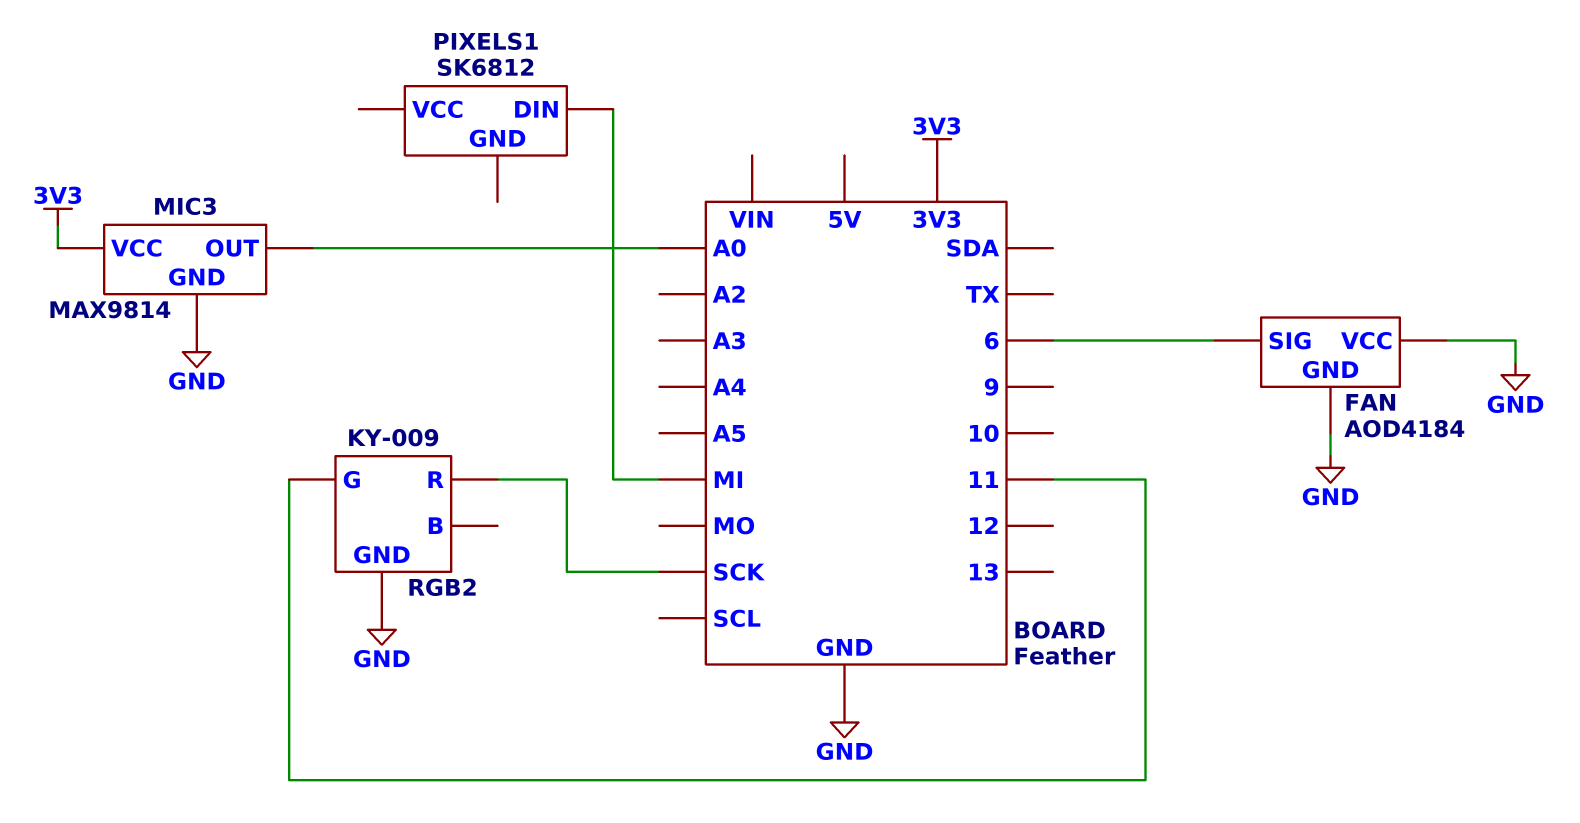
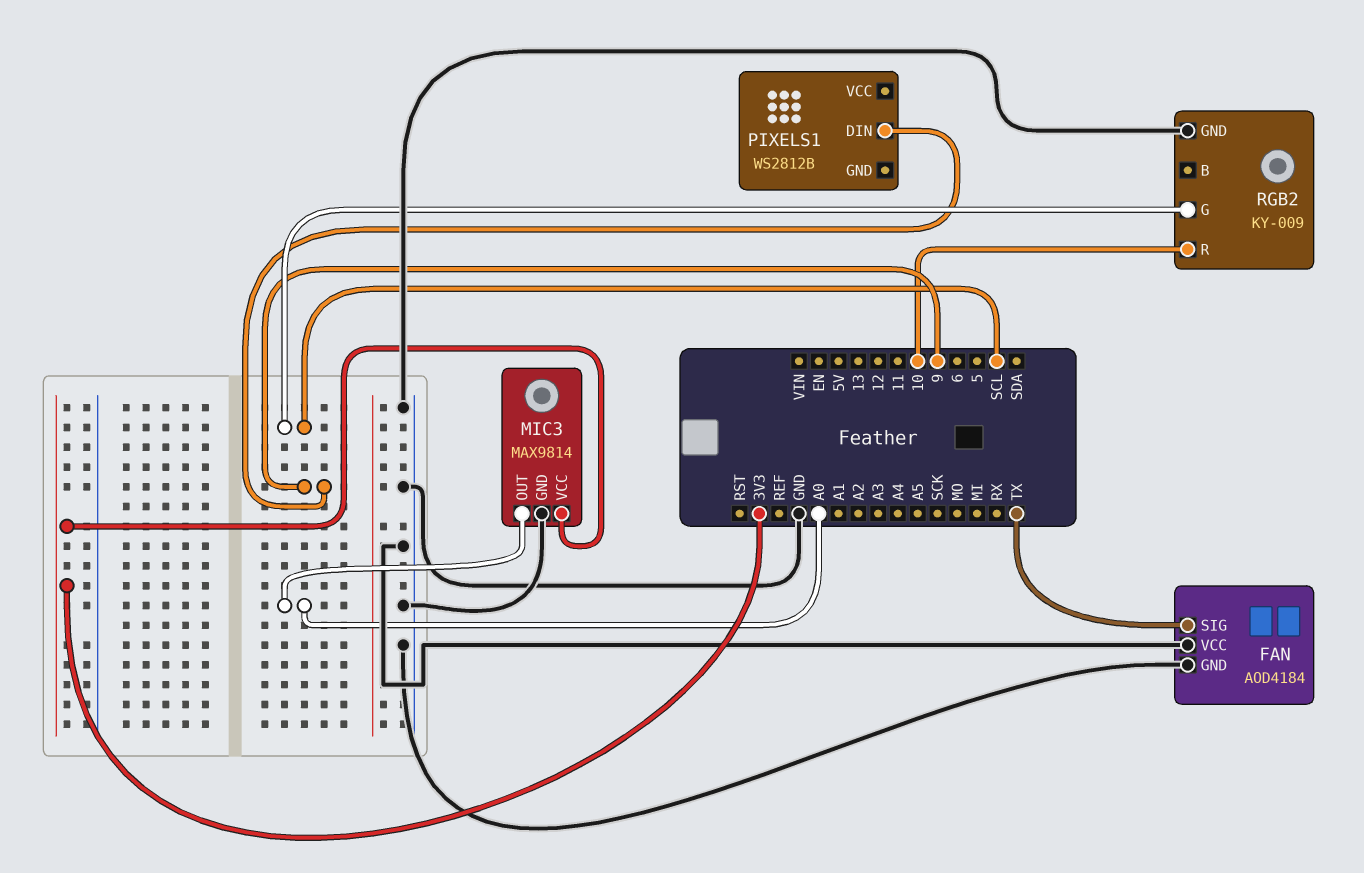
FAN pin SIG: 6 -> TX
PIXELS1: SK6812 -> WS2812B
PIXELS1 pin DIN: MI -> 9
RGB2 pin G: 11 -> SCL
RGB2 pin R: SCK -> 10

